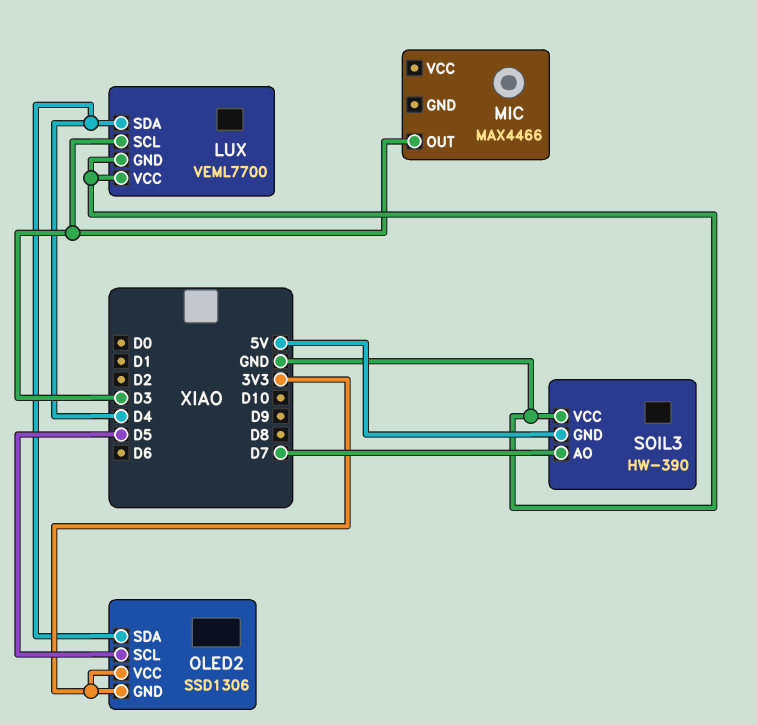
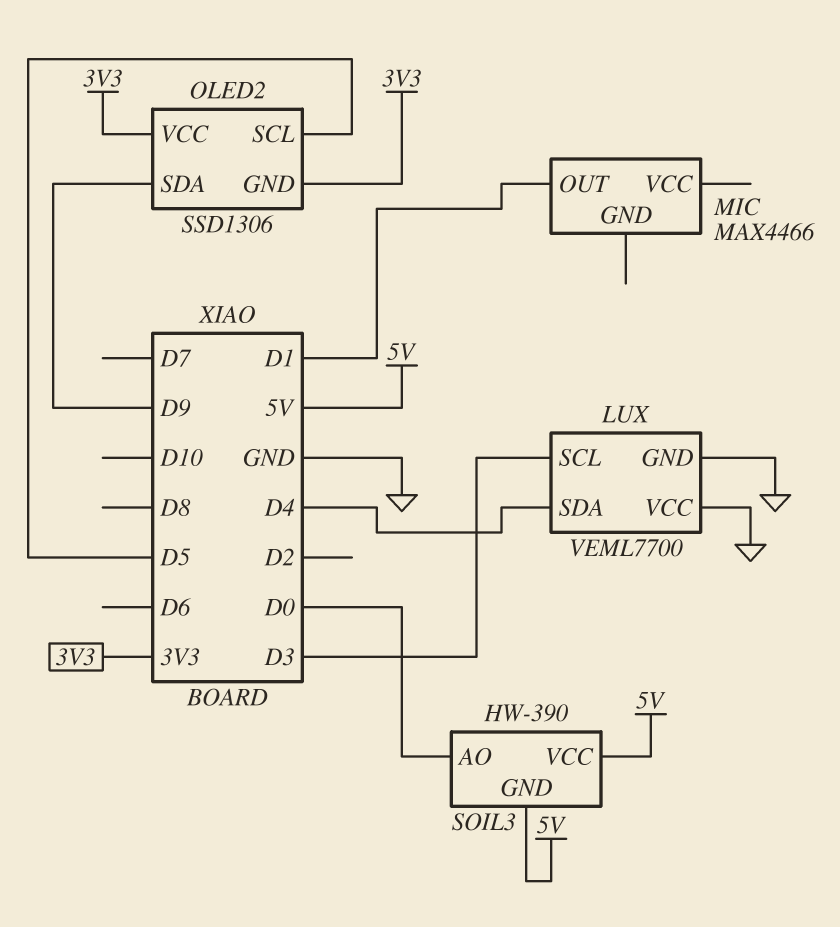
MIC pin OUT: D3 -> D1
OLED2 pin SDA: D4 -> D9
SOIL3 pin AO: D7 -> D0
SOIL3 pin VCC: GND -> 5V

